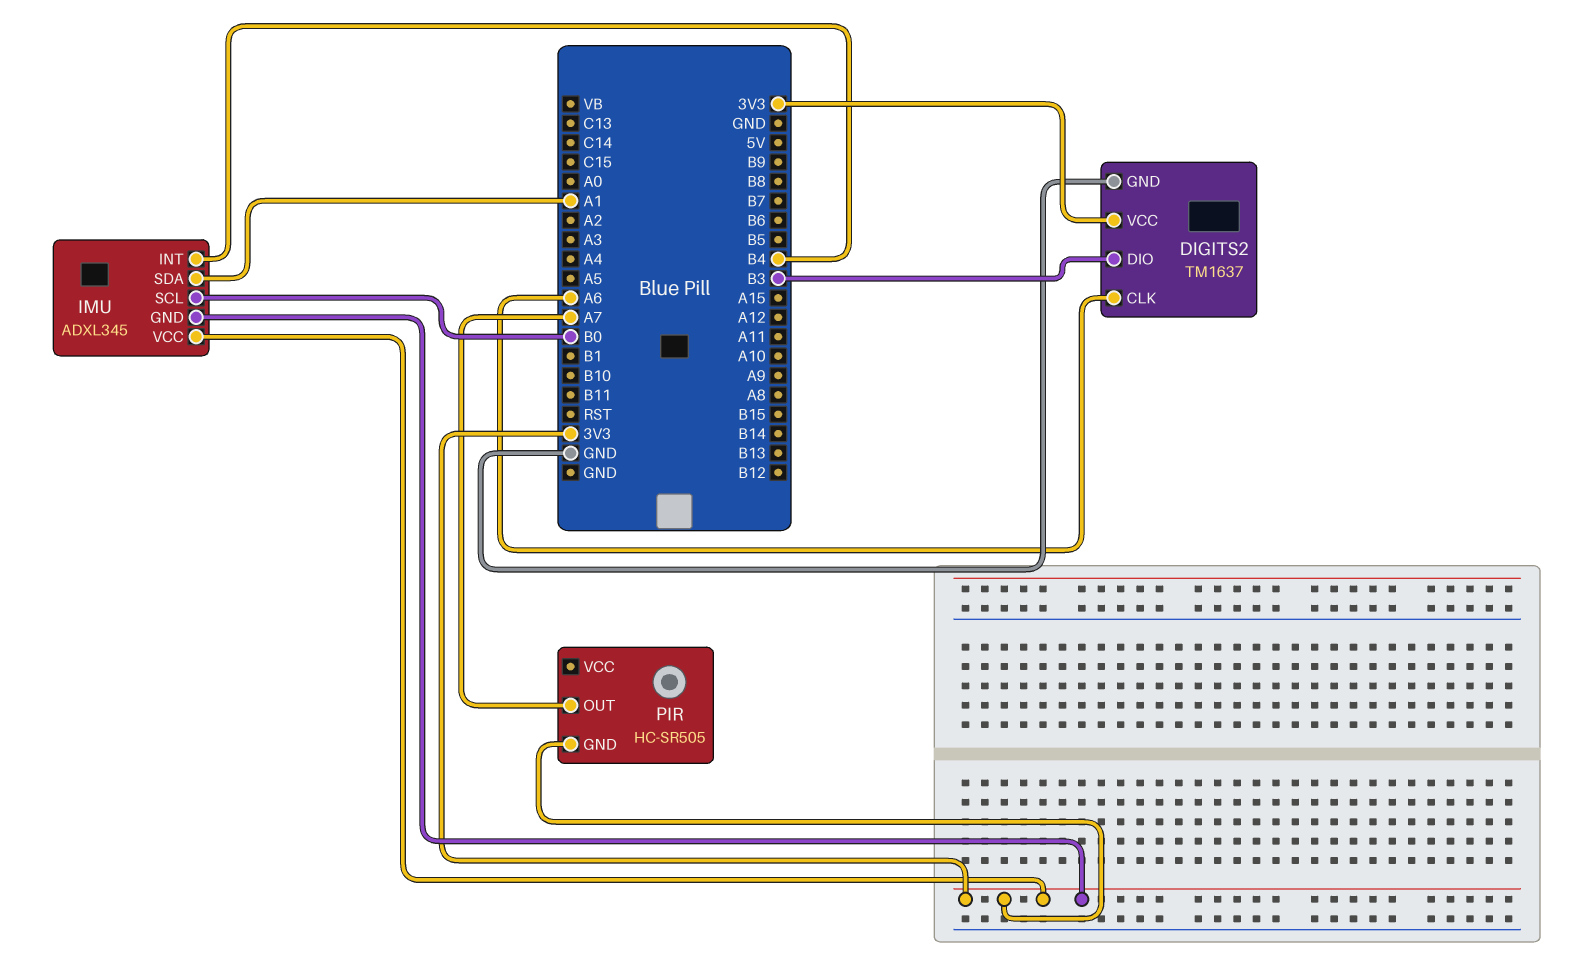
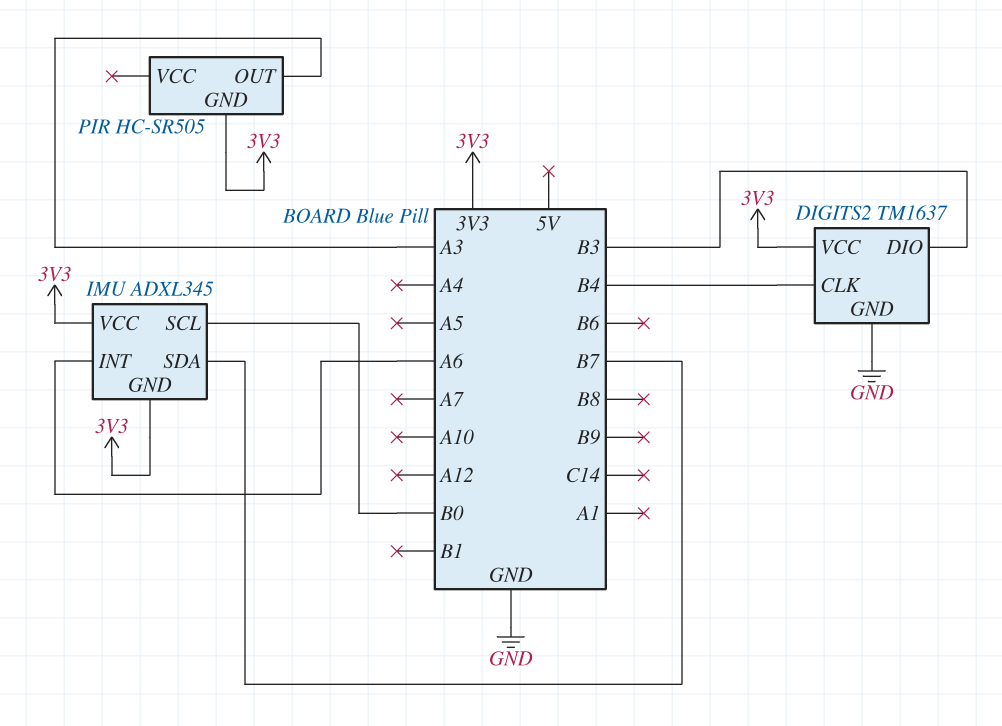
DIGITS2 pin CLK: A6 -> B4
IMU pin INT: B4 -> A6
IMU pin SDA: A1 -> B7
PIR pin OUT: A7 -> A3

